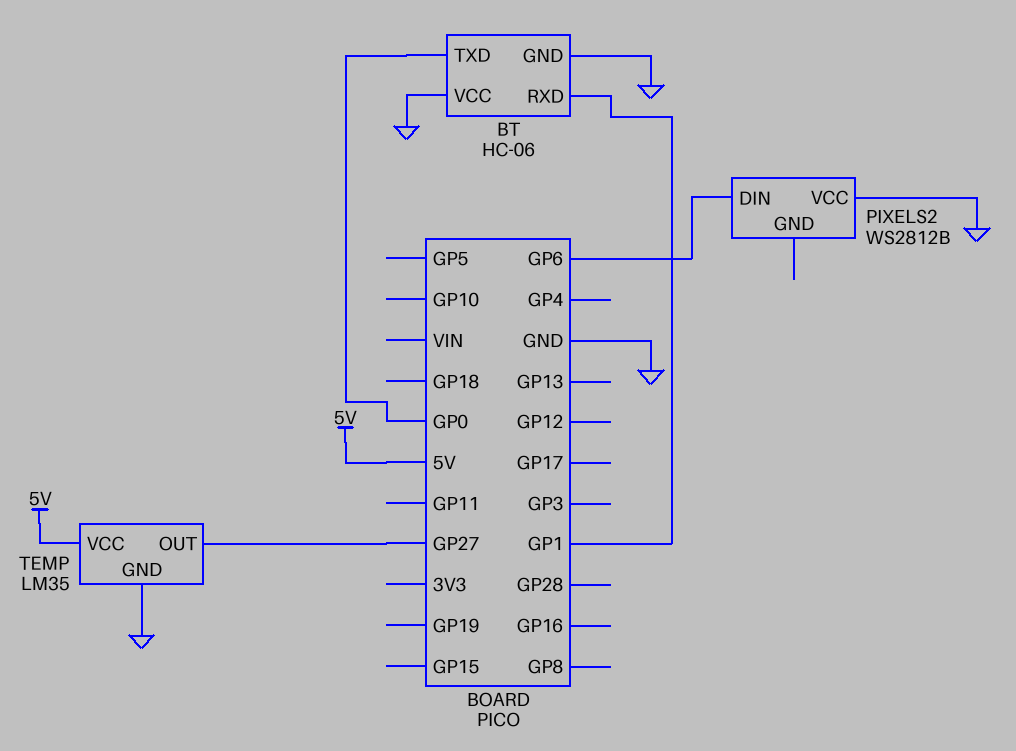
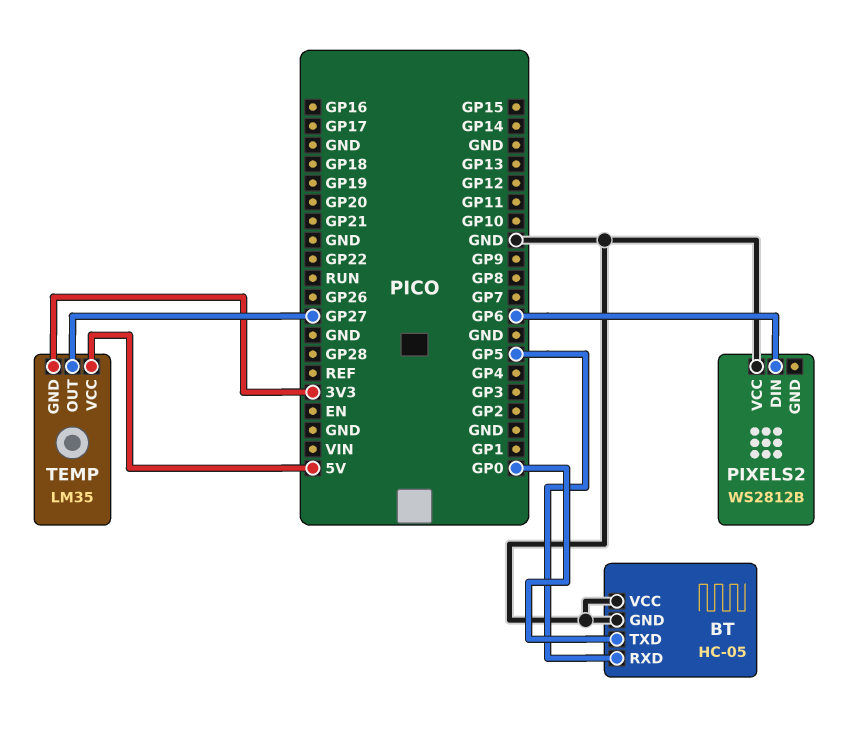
BT: HC-06 -> HC-05
BT pin RXD: GP1 -> GP5
TEMP pin GND: GND -> 3V3

